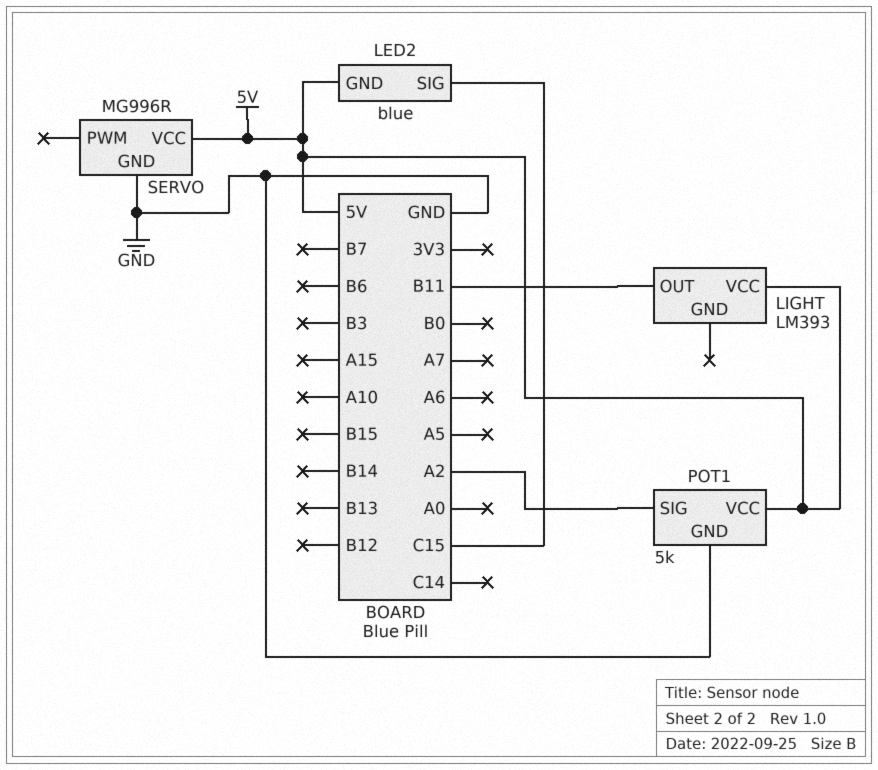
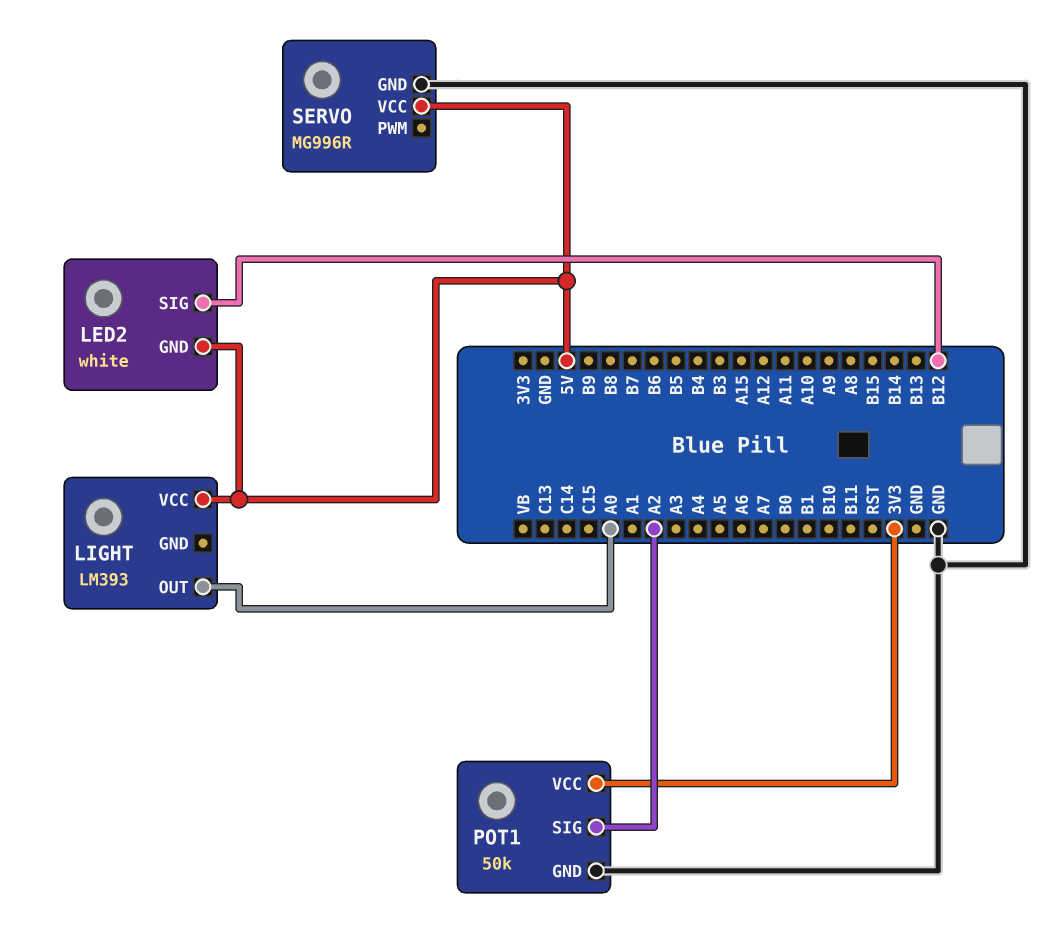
LED2: blue -> white
LED2 pin SIG: C15 -> B12
LIGHT pin OUT: B11 -> A0
POT1: 5k -> 50k
POT1 pin VCC: 5V -> 3V3

